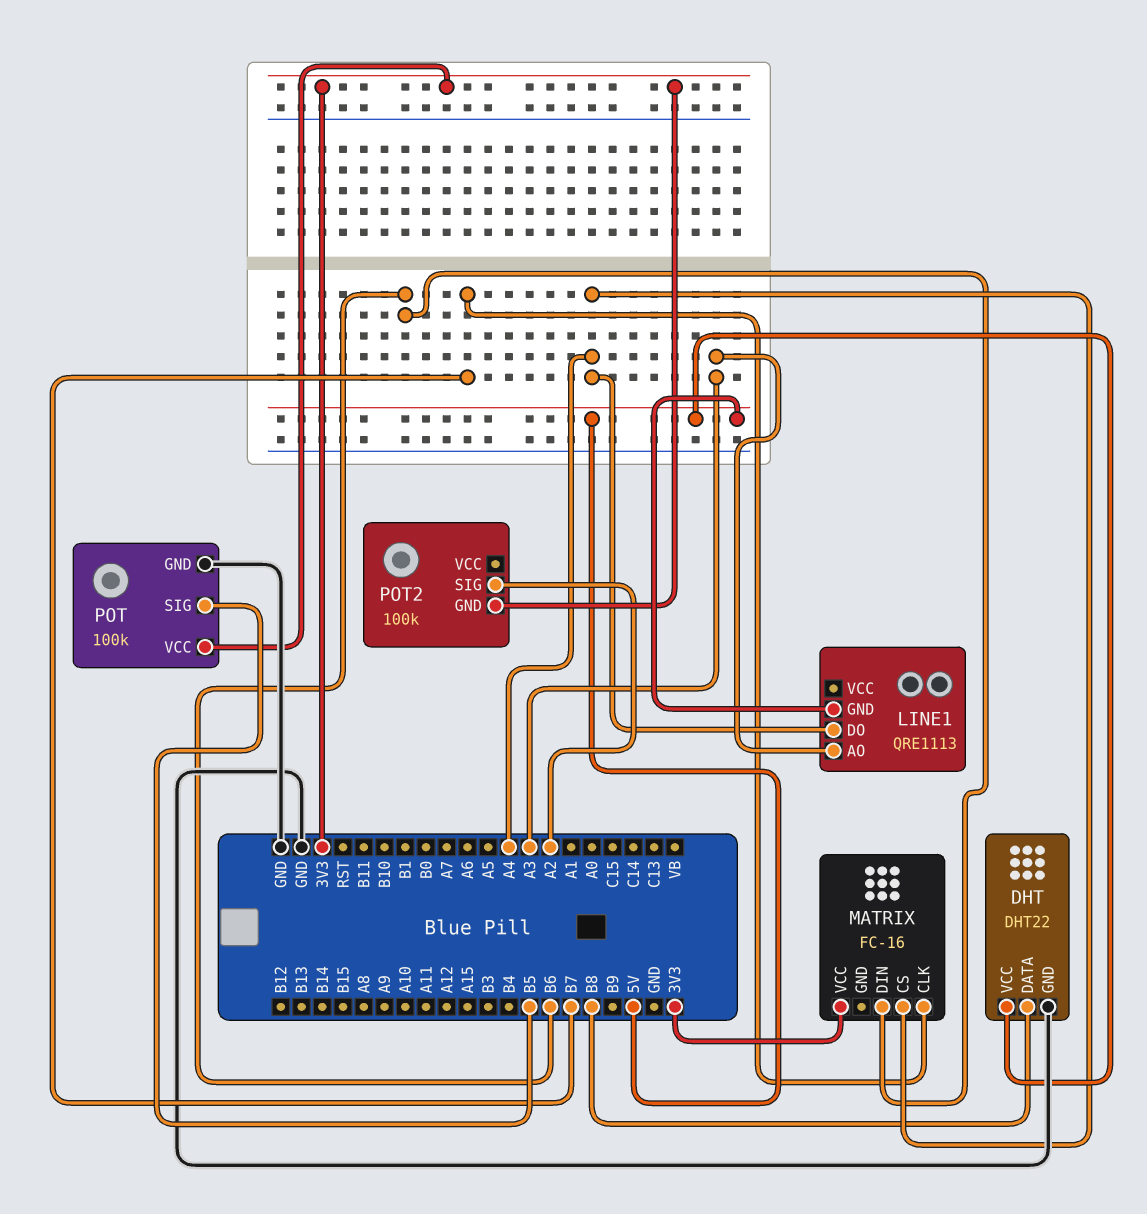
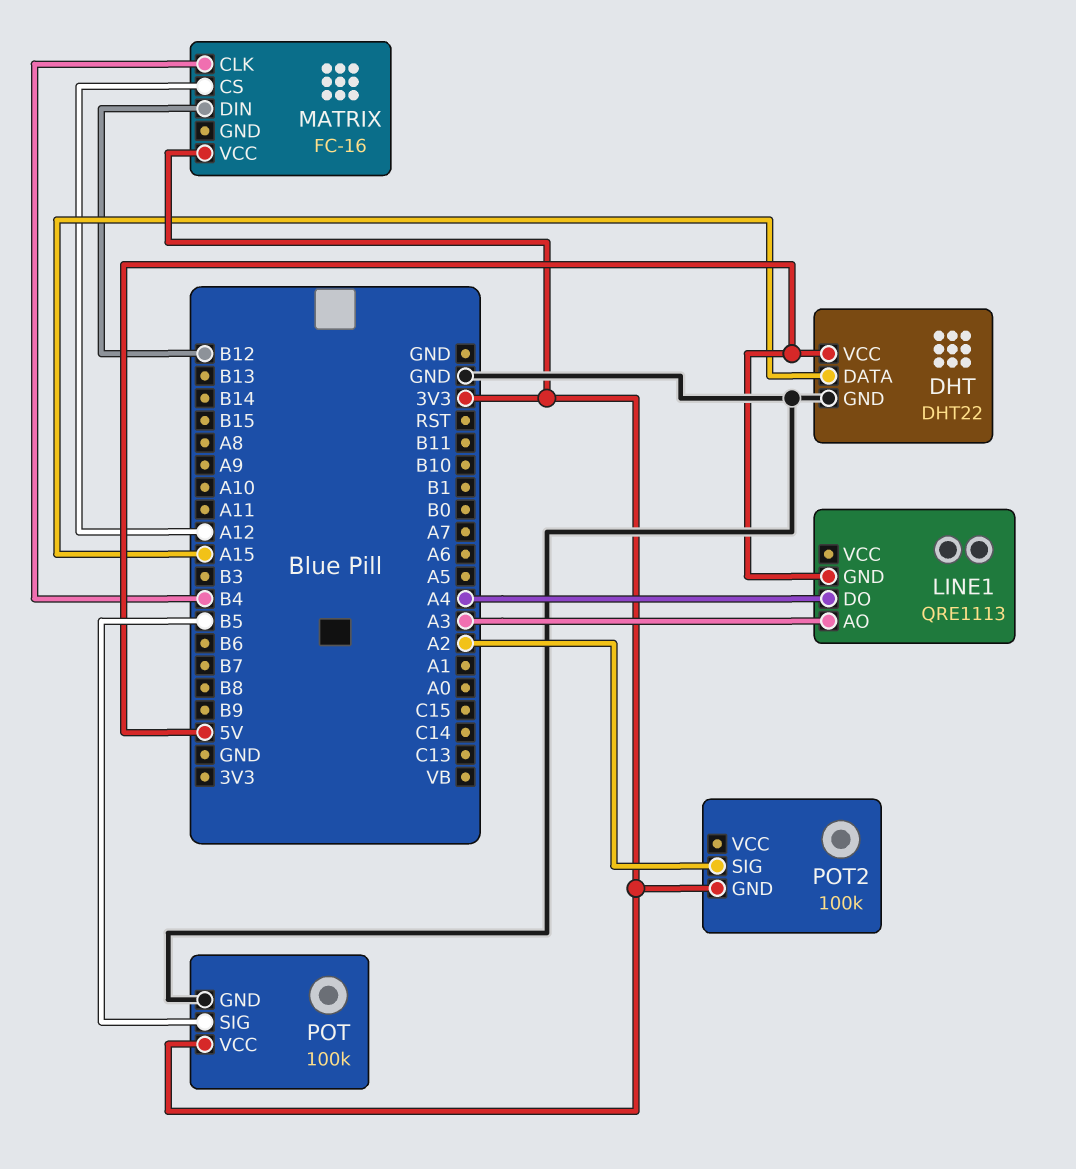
DHT pin DATA: B8 -> A15
MATRIX pin CLK: B7 -> B4
MATRIX pin CS: A4 -> A12
MATRIX pin DIN: B6 -> B12

